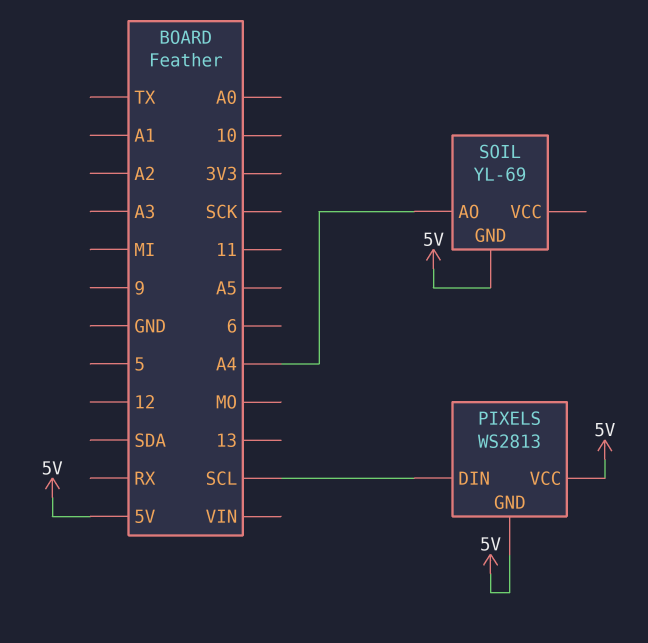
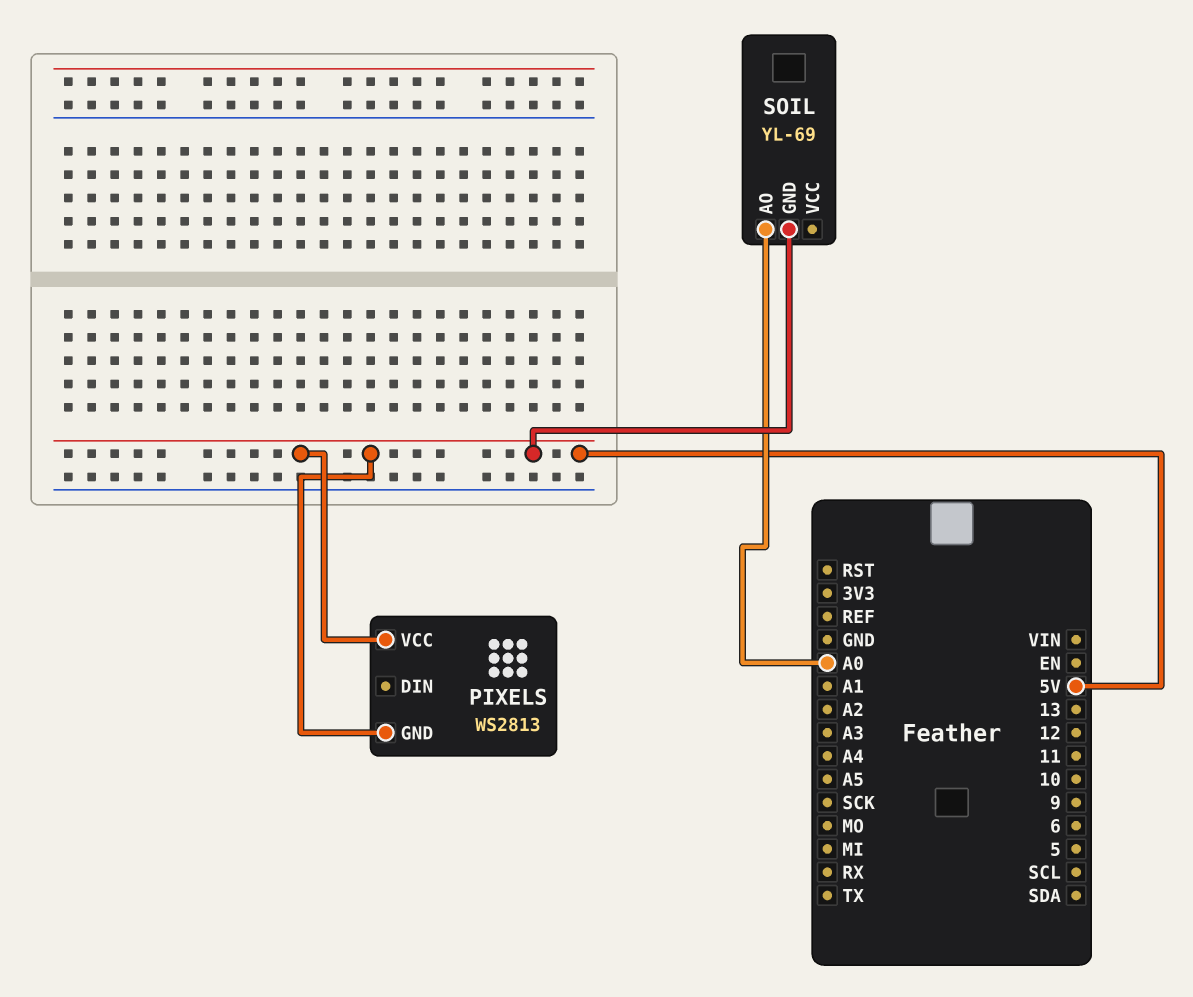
PIXELS pin DIN: SCL -> none
SOIL pin AO: A4 -> A0

